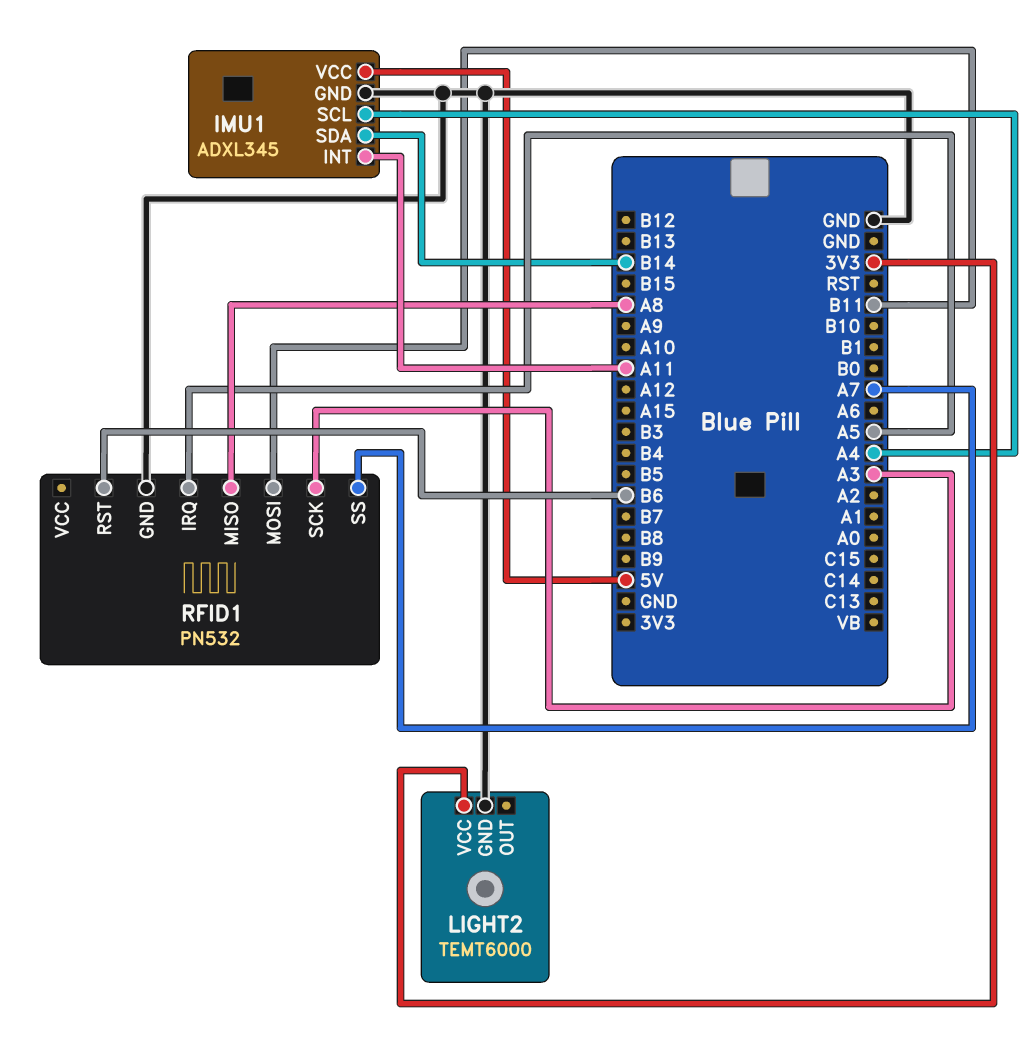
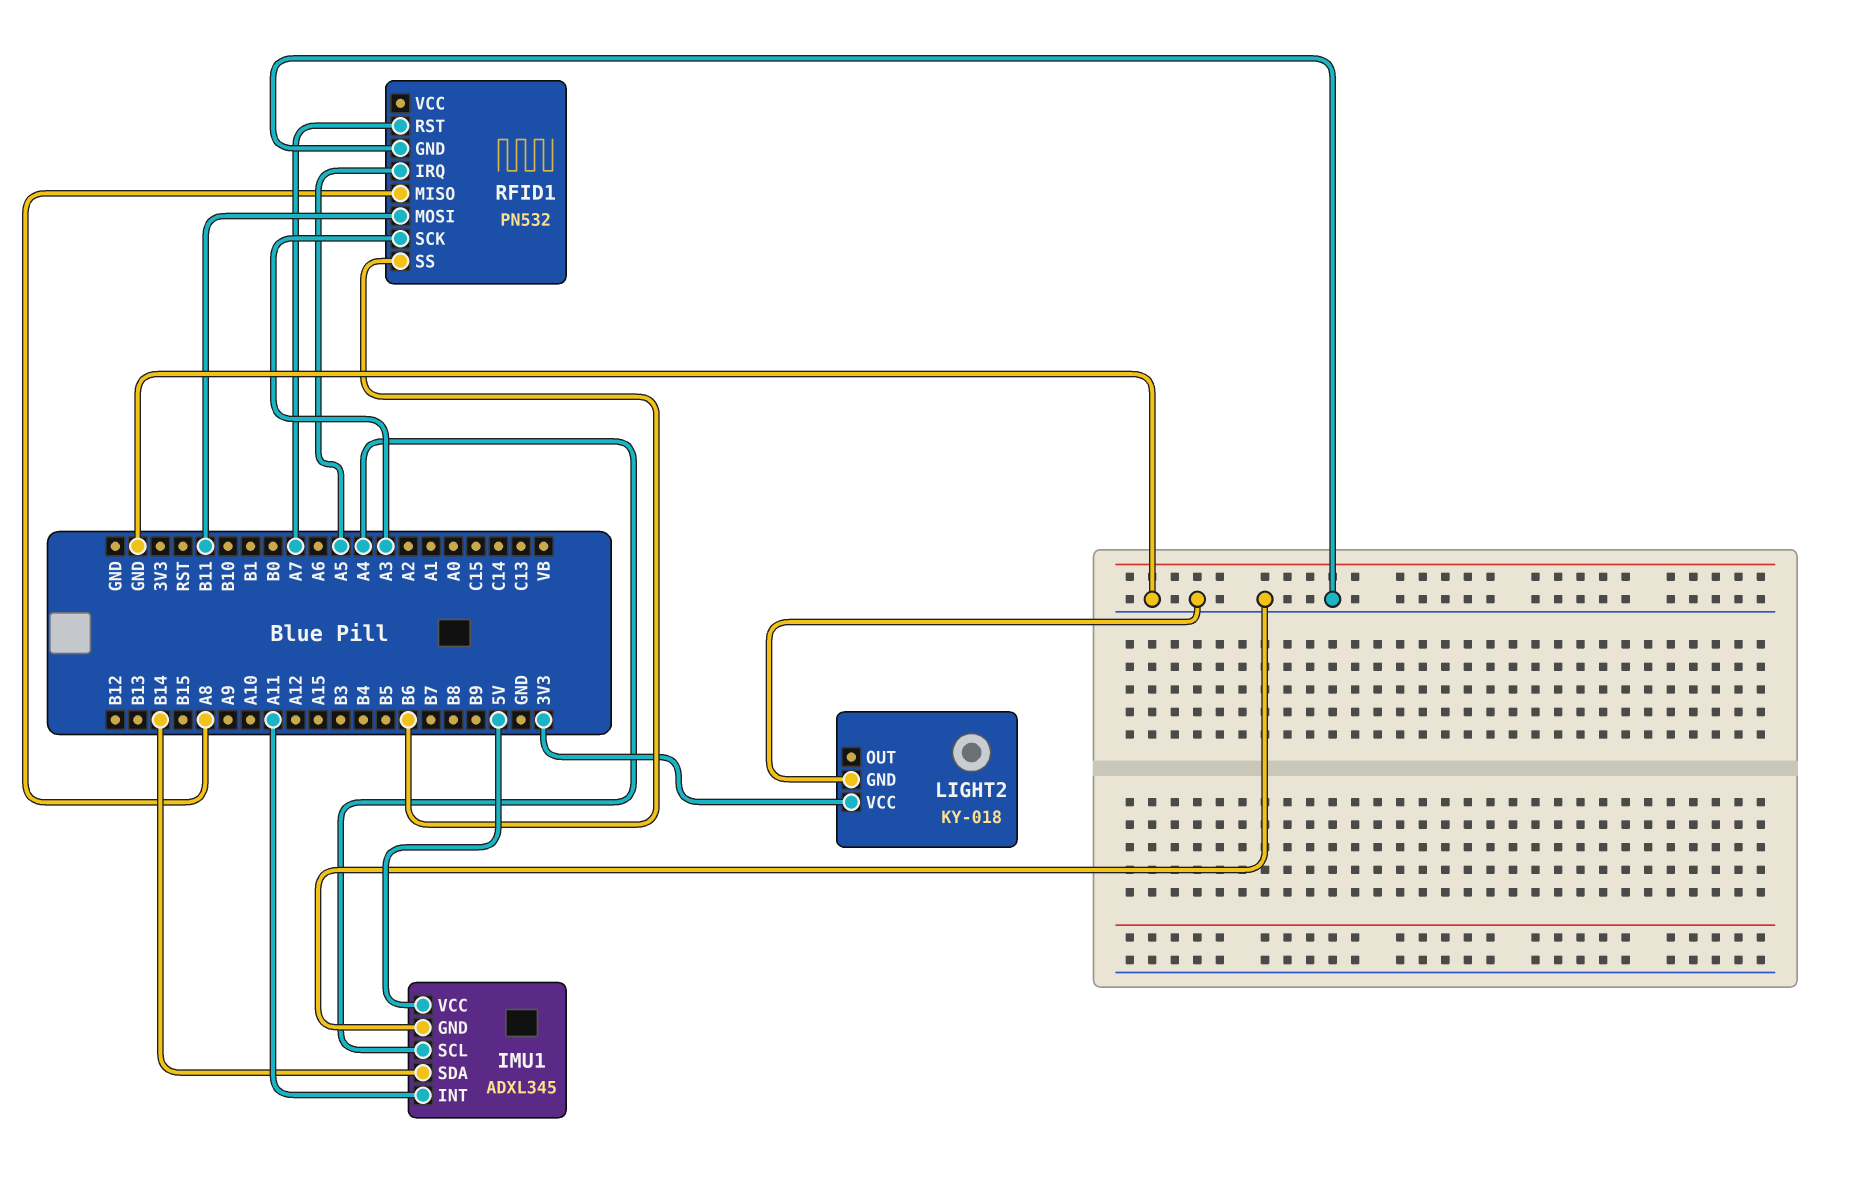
LIGHT2: TEMT6000 -> KY-018
RFID1 pin RST: B6 -> A7
RFID1 pin SS: A7 -> B6

